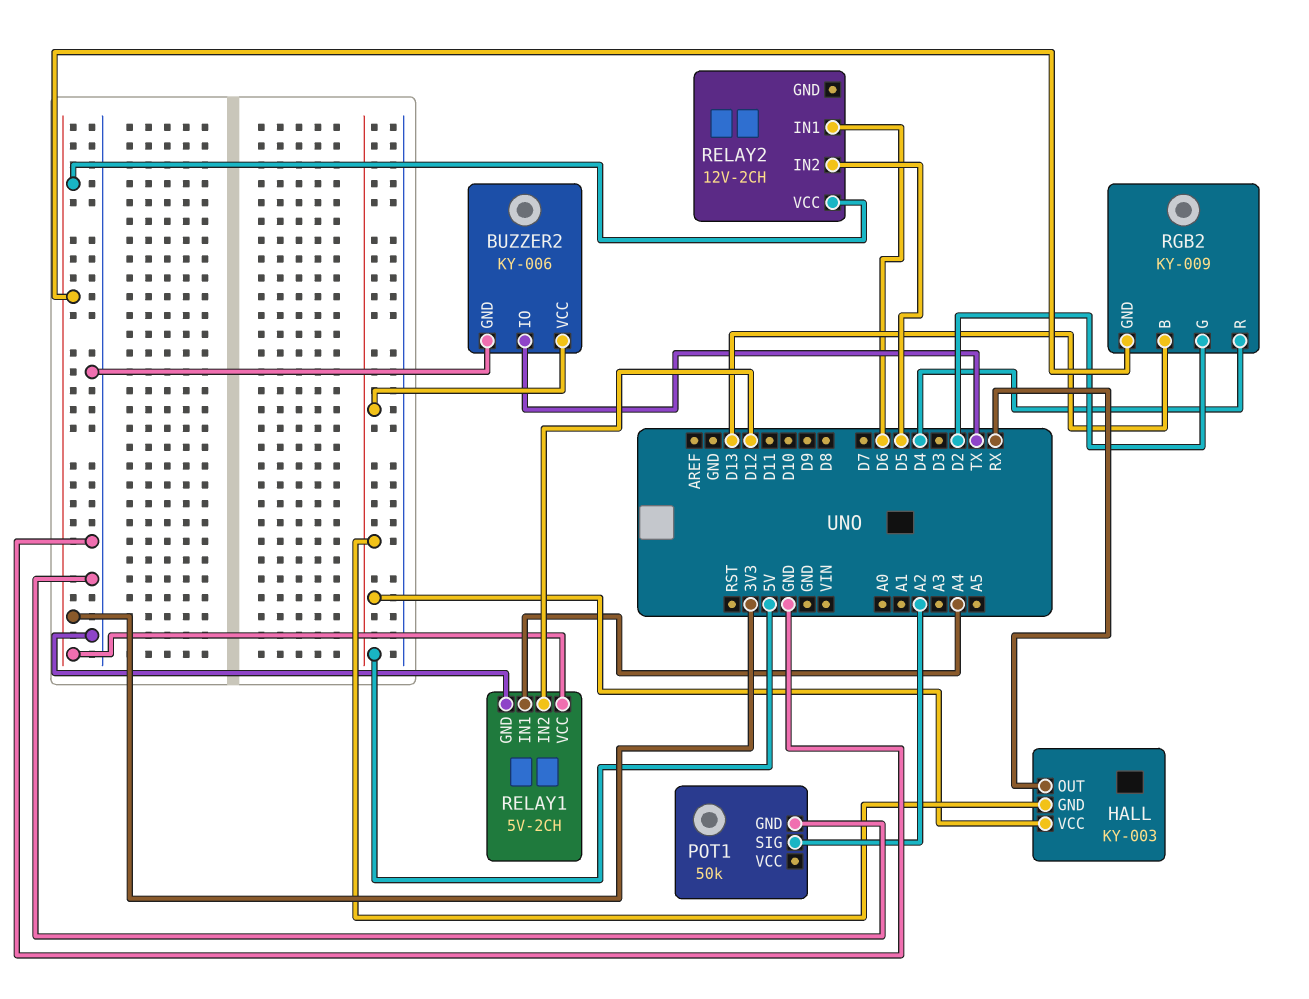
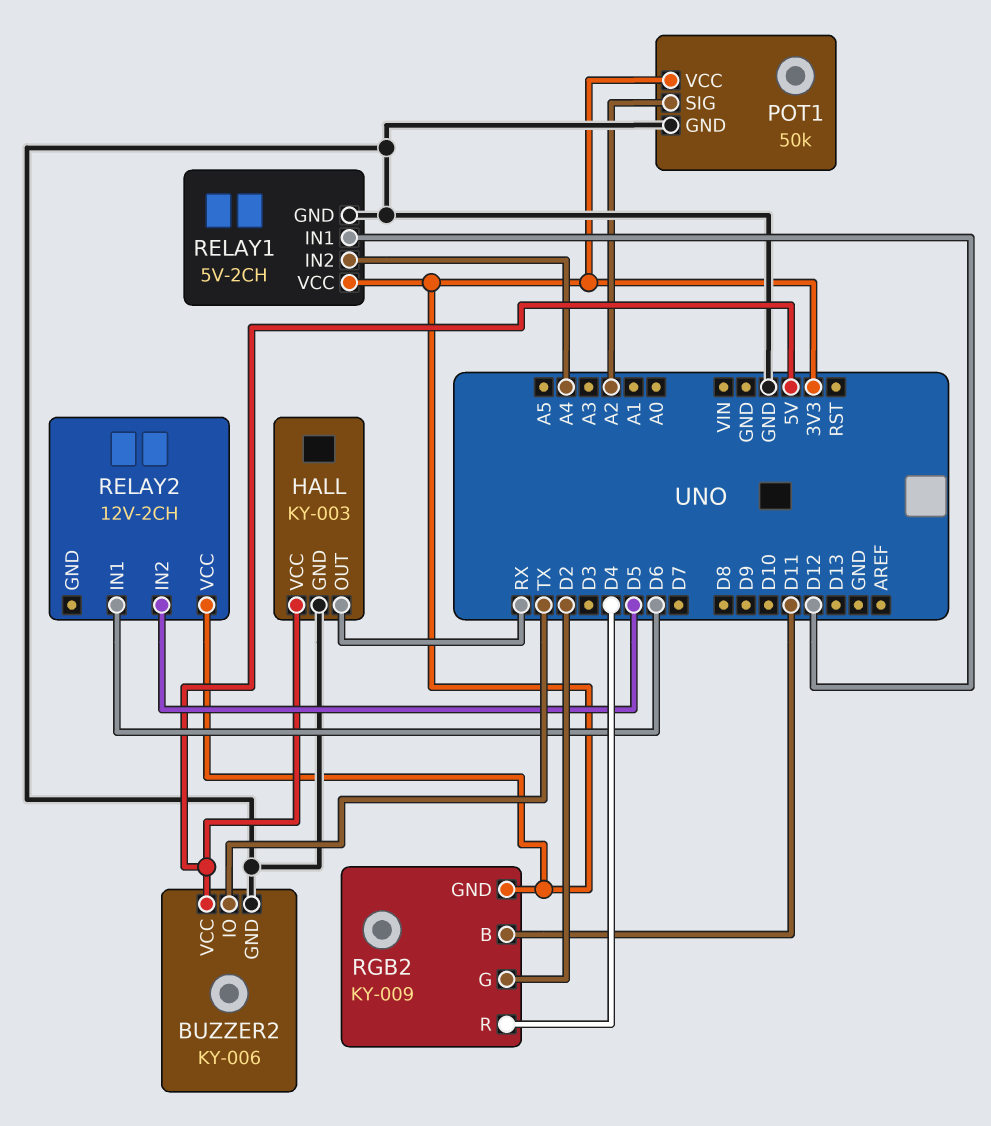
HALL pin GND: 5V -> GND
POT1 pin VCC: none -> 3V3
RELAY1 pin IN1: A4 -> D12
RELAY1 pin IN2: D12 -> A4
RGB2 pin B: D13 -> D11

